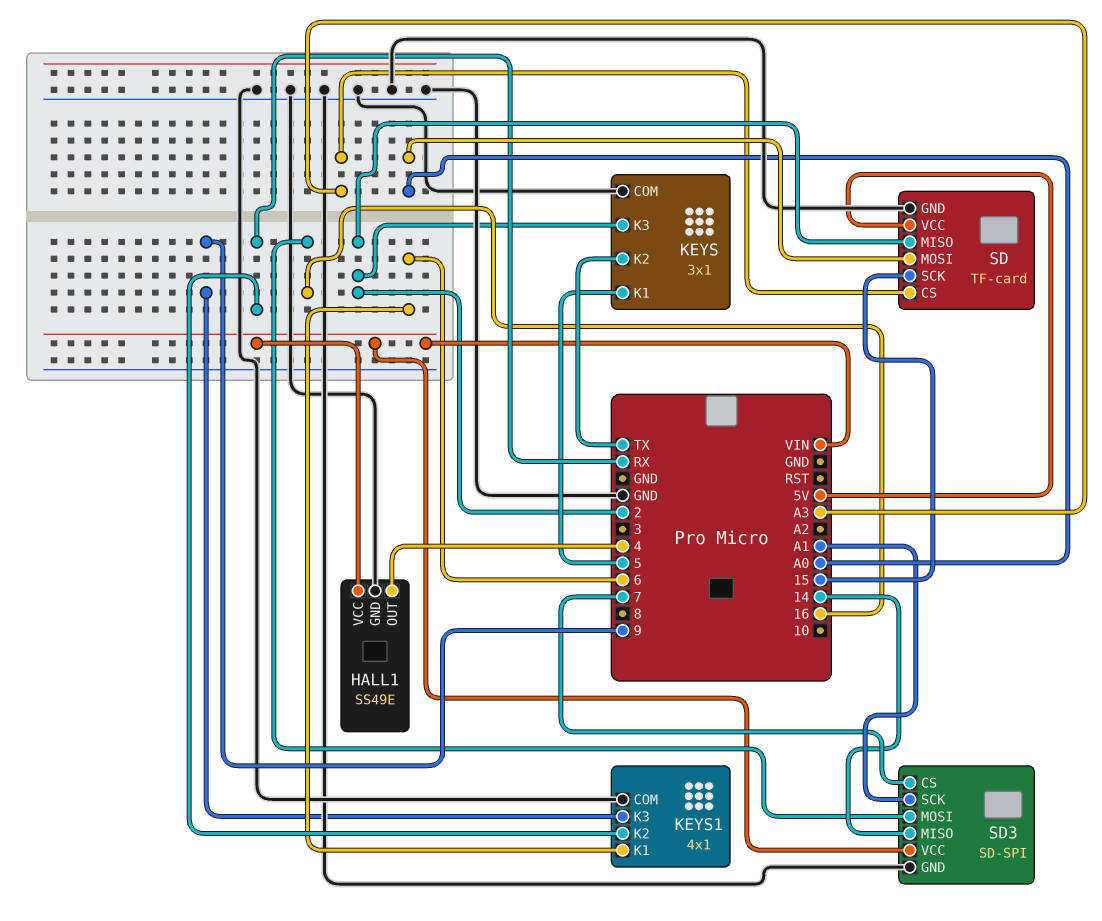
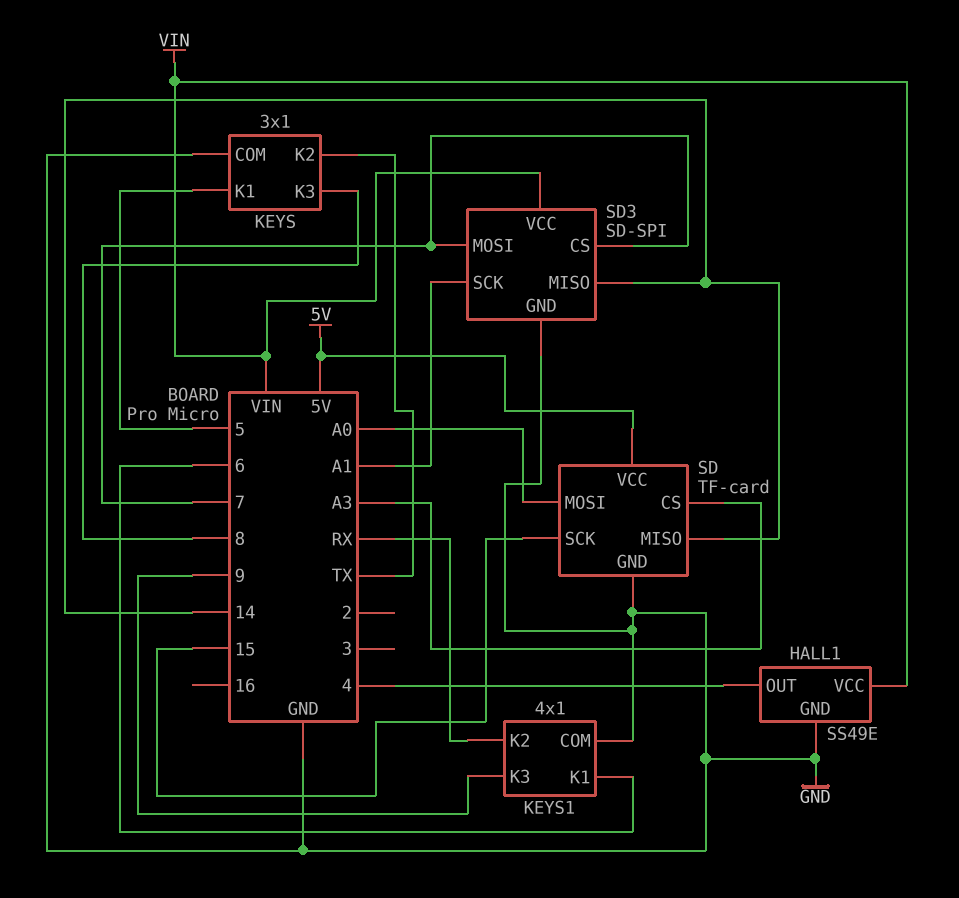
KEYS pin K3: 2 -> 8
SD pin MISO: 2 -> 14
SD3 pin MOSI: 16 -> 7

